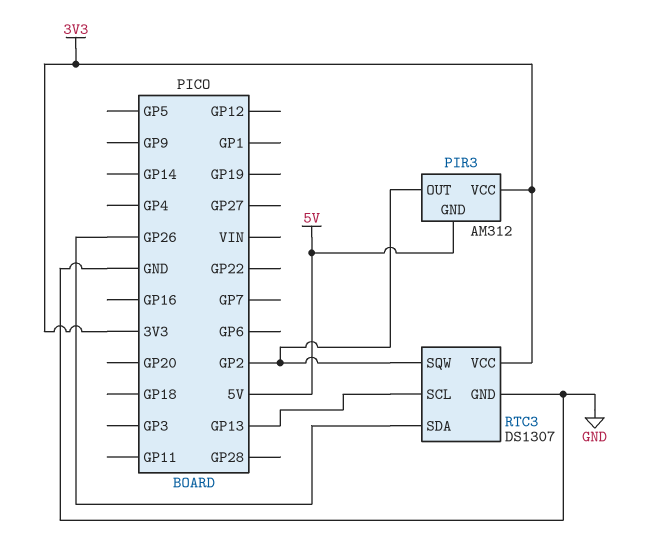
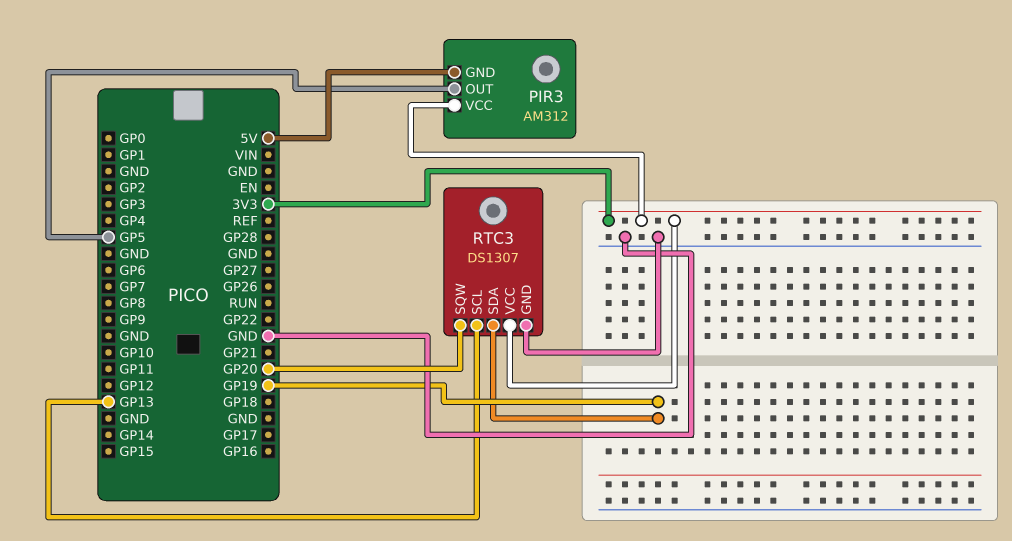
PIR3 pin OUT: GP2 -> GP5
RTC3 pin SDA: GP26 -> GP19
RTC3 pin SQW: GP2 -> GP20

